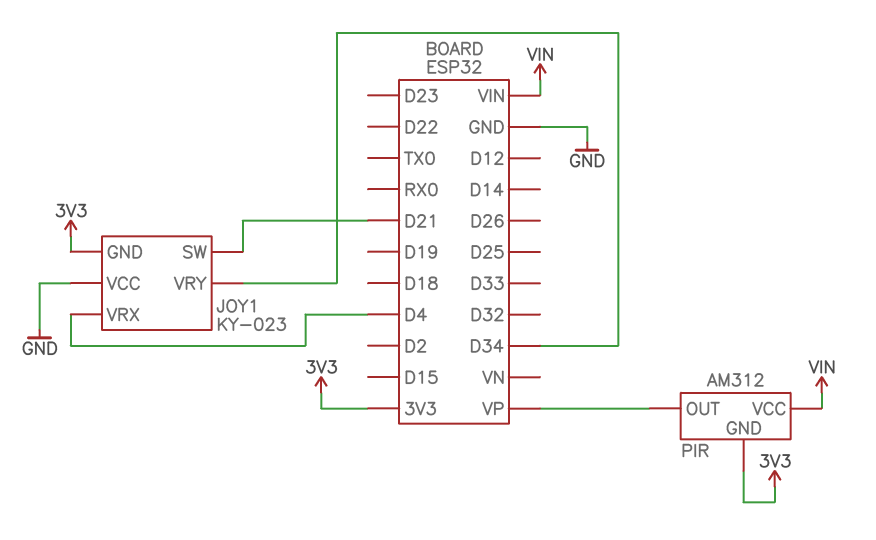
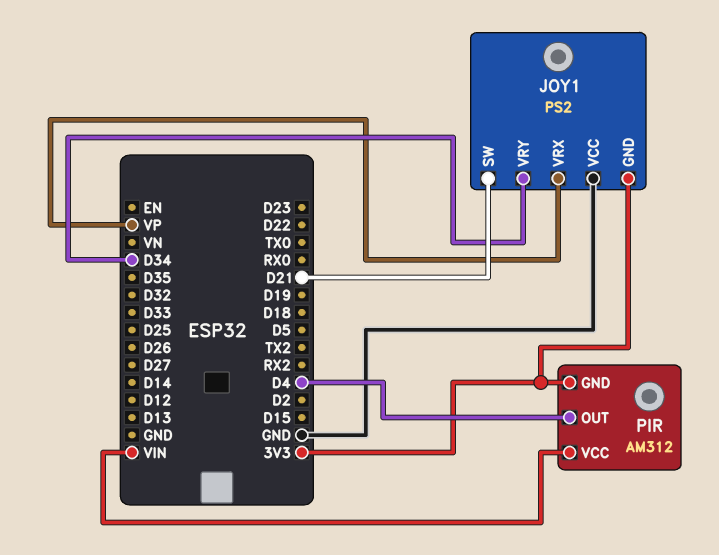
JOY1: KY-023 -> PS2
JOY1 pin VRX: D4 -> VP
PIR pin OUT: VP -> D4

